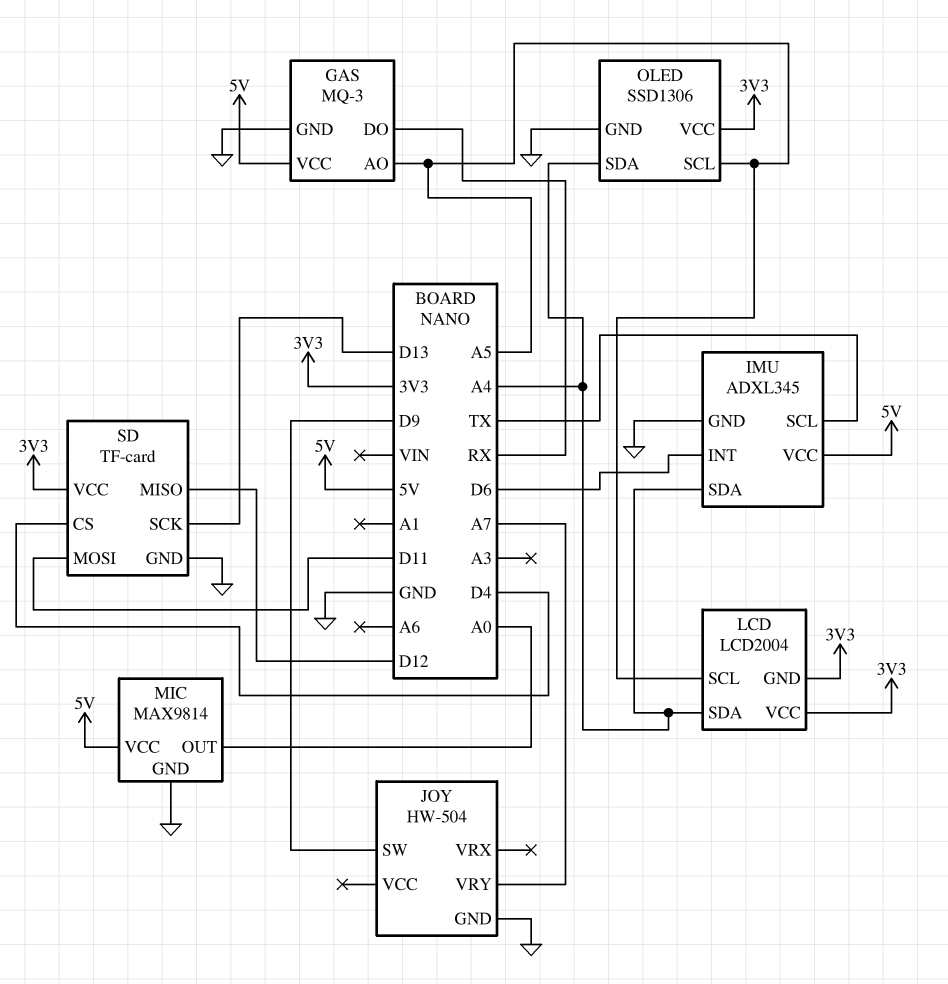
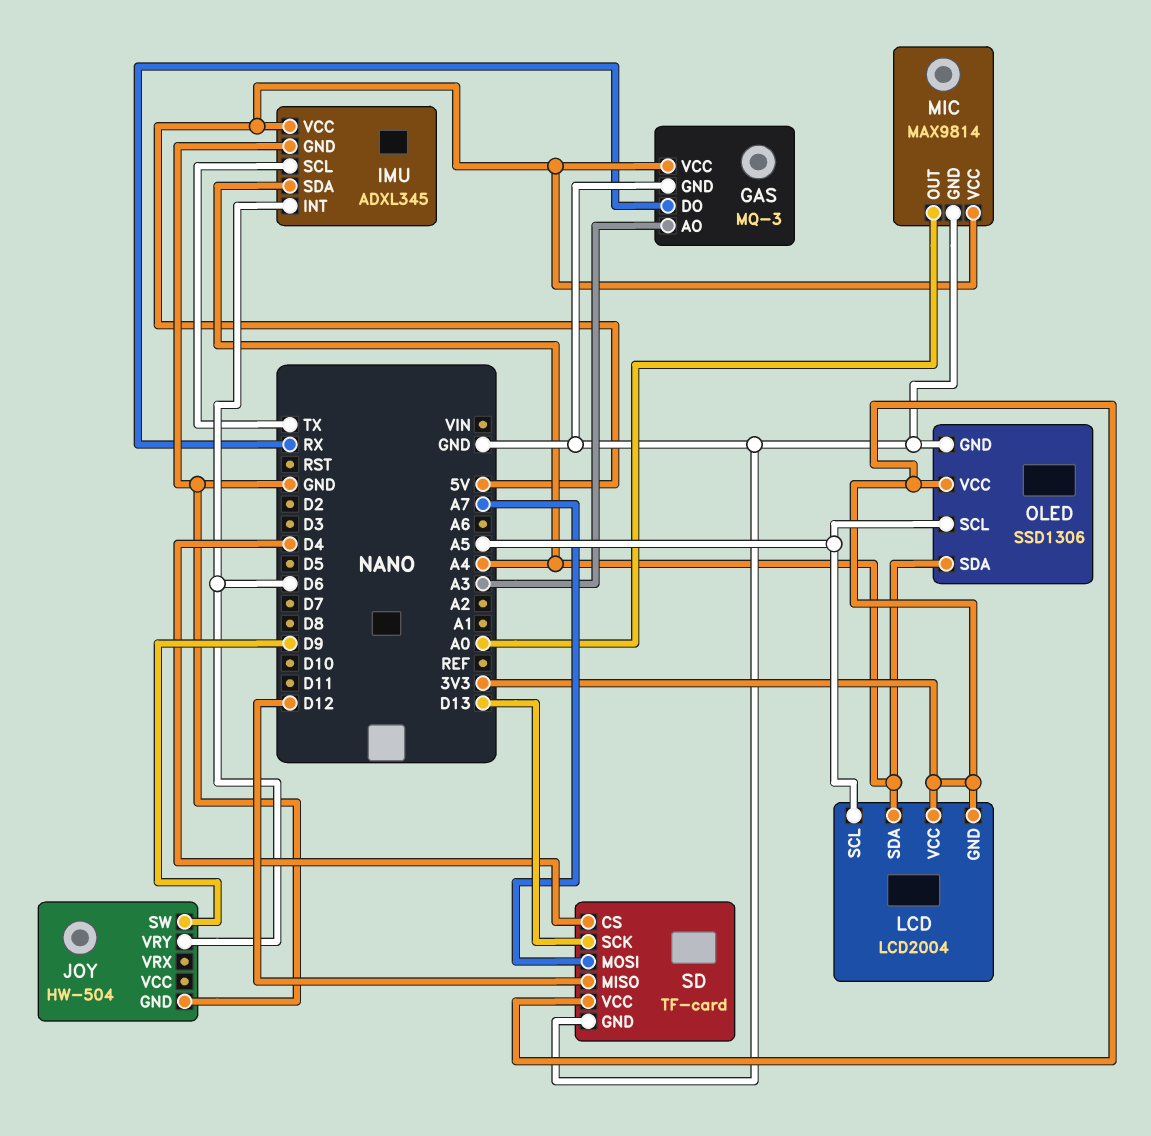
GAS pin AO: A5 -> A3
JOY pin VRY: A7 -> D6
SD pin MOSI: D11 -> A7

